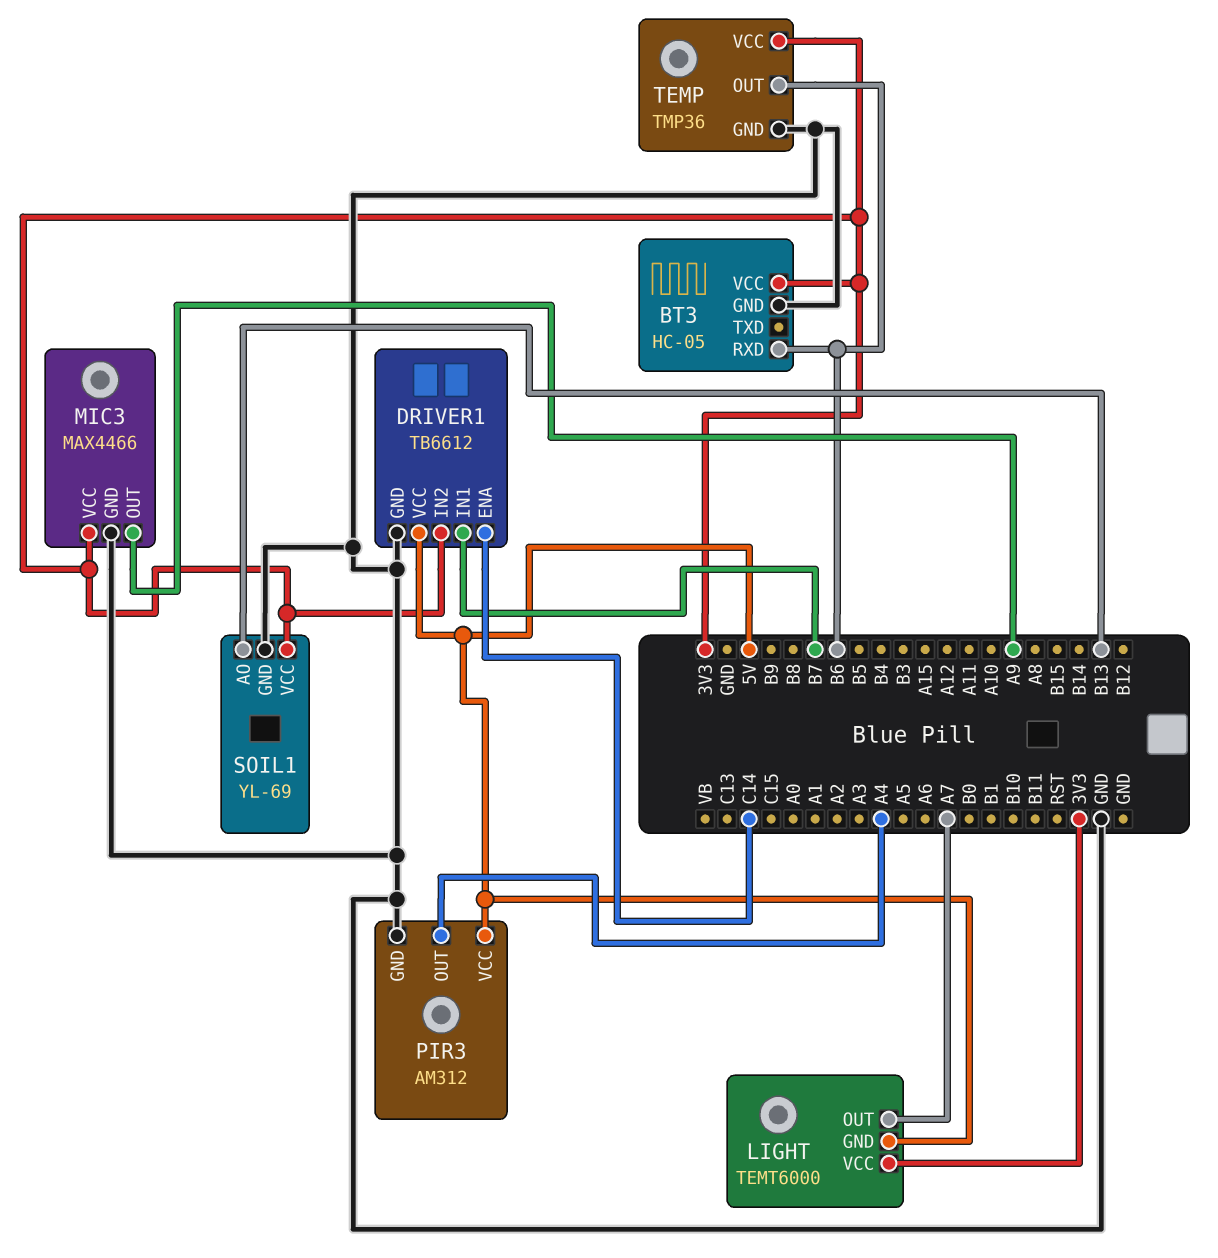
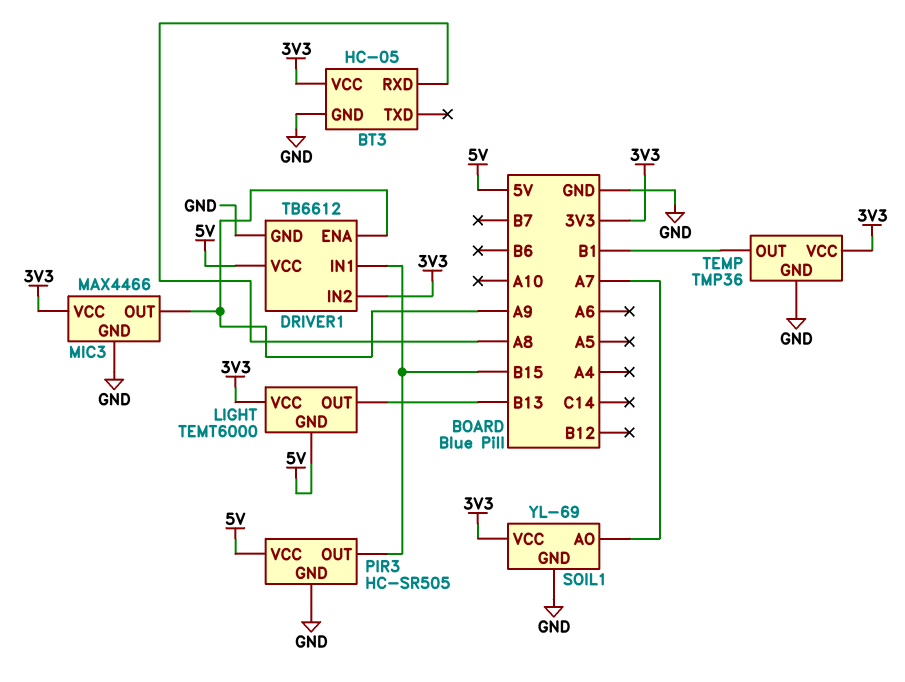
BT3 pin RXD: B6 -> A8
DRIVER1 pin ENA: C14 -> A9
DRIVER1 pin IN1: B7 -> B15
LIGHT pin OUT: A7 -> B13
PIR3: AM312 -> HC-SR505
PIR3 pin OUT: A4 -> B15
SOIL1 pin AO: B13 -> A7
TEMP pin OUT: B6 -> B1

